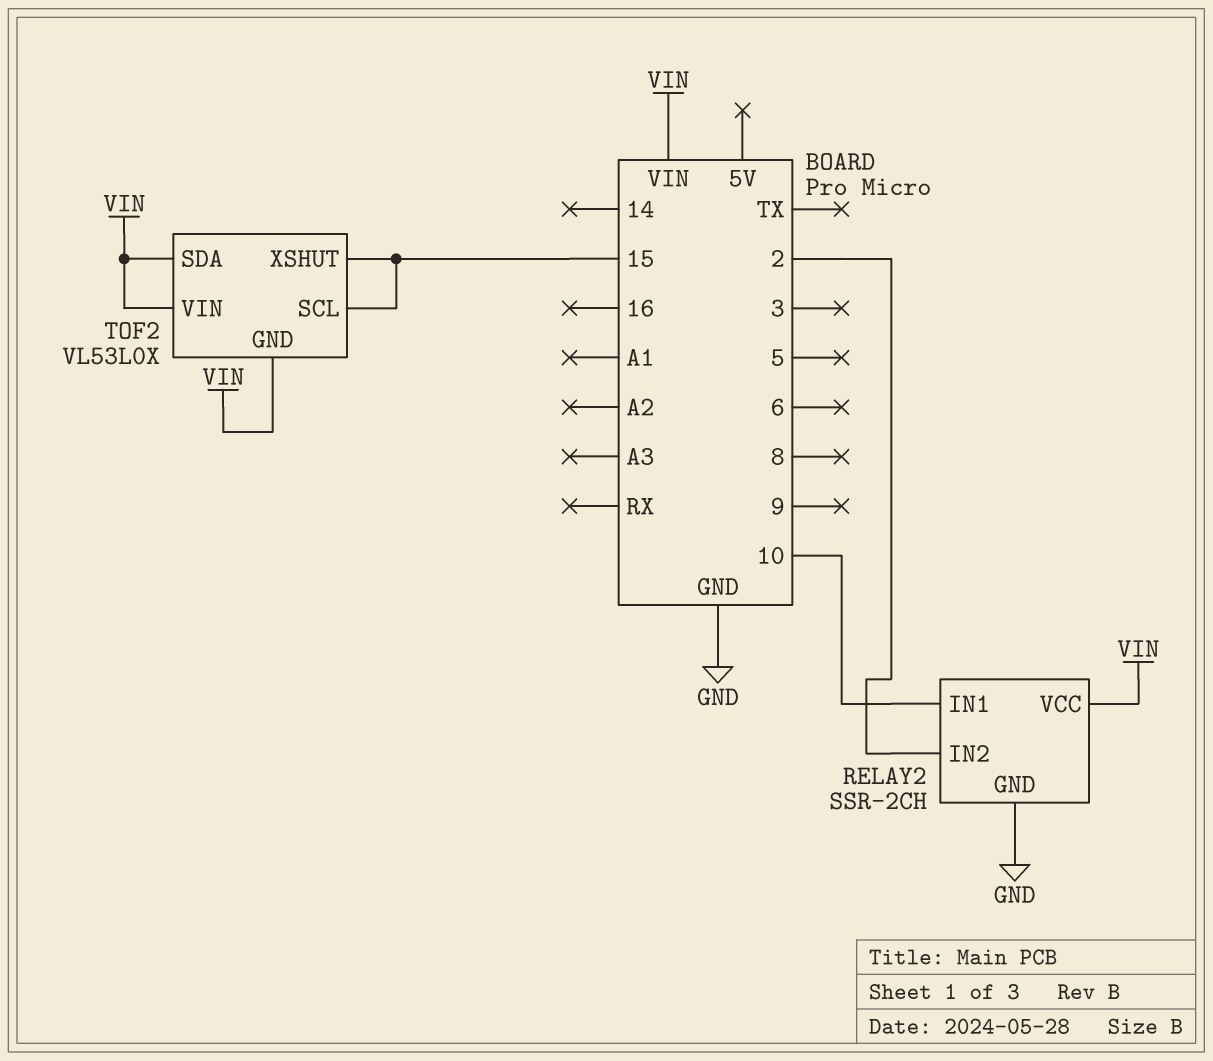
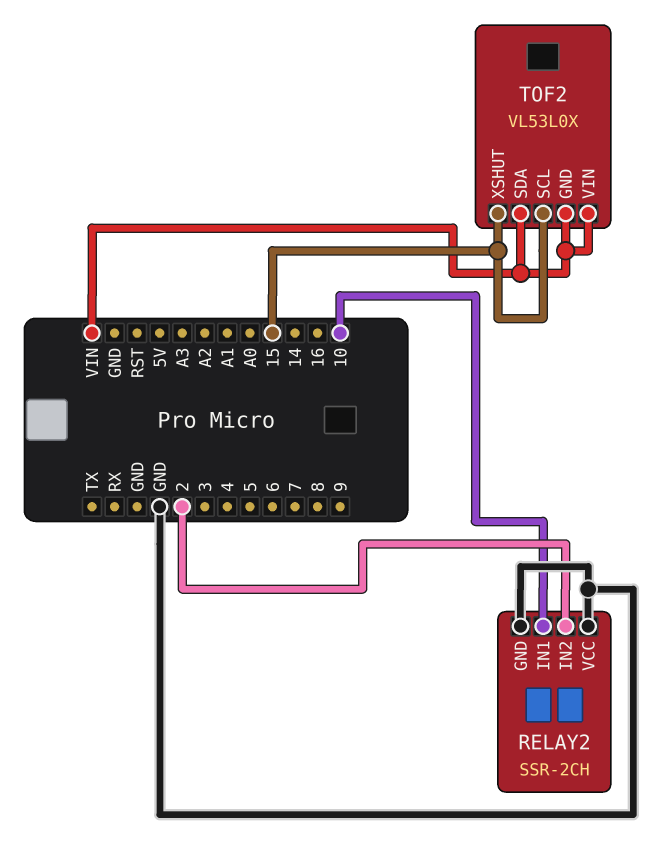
RELAY2 pin VCC: VIN -> GND

